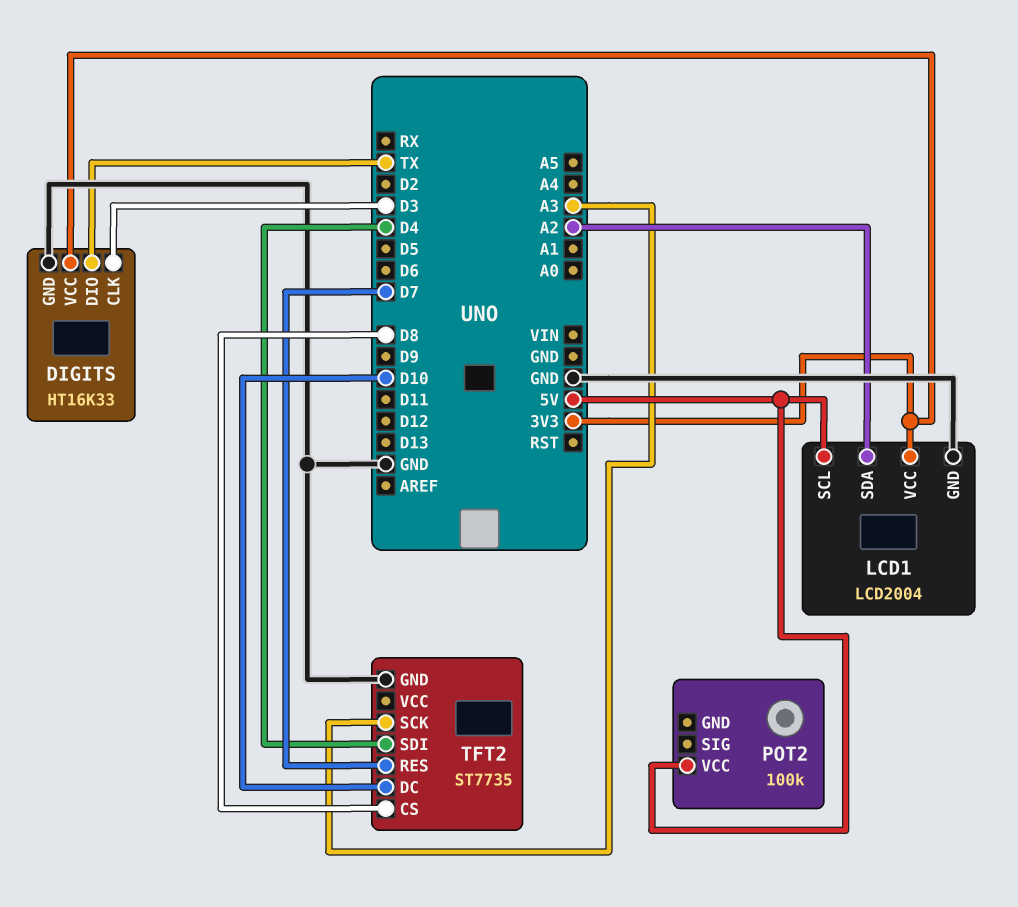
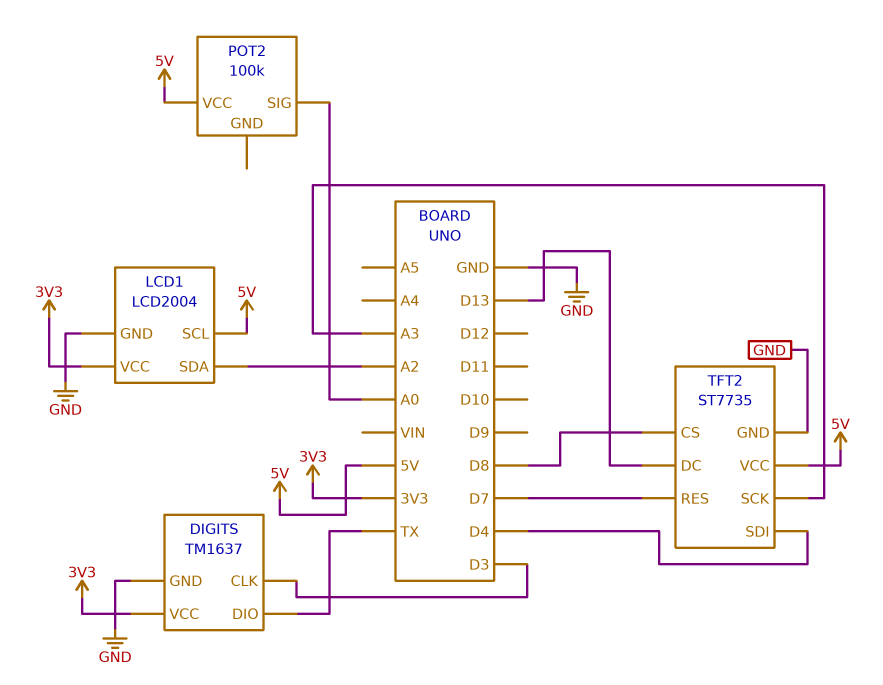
DIGITS: HT16K33 -> TM1637
POT2 pin SIG: none -> A0
TFT2 pin DC: D10 -> D13
TFT2 pin VCC: none -> 5V

